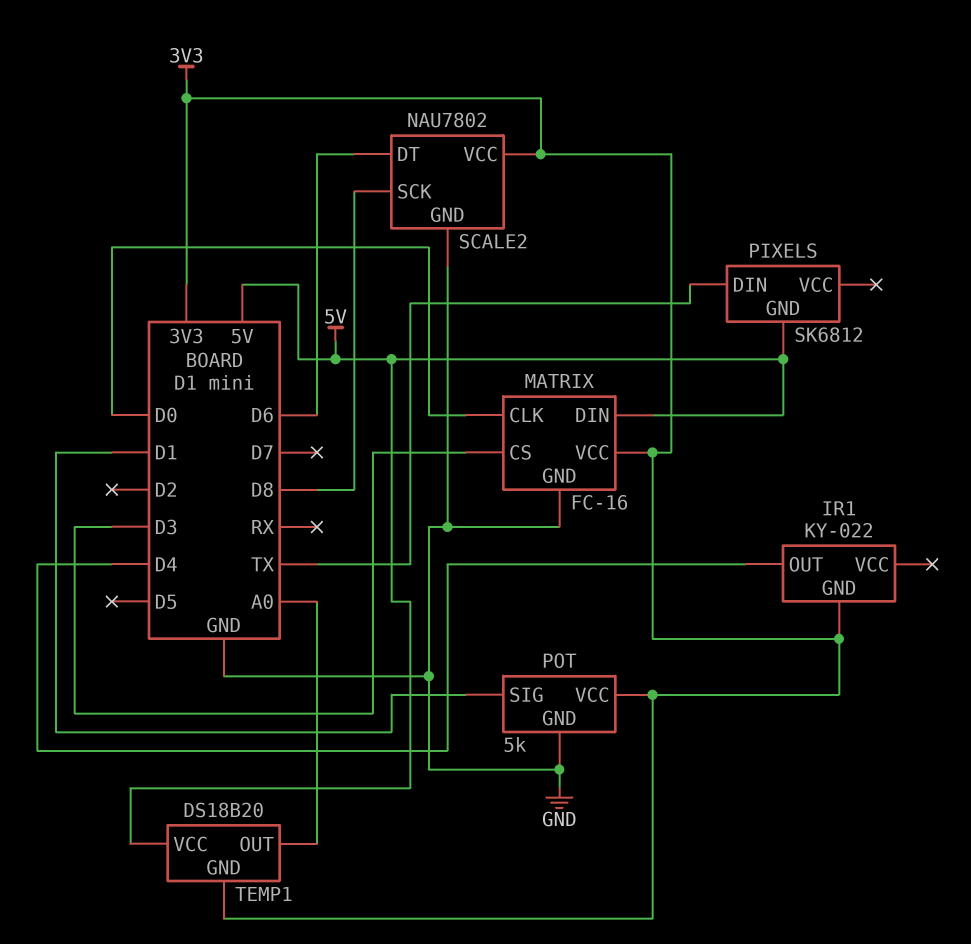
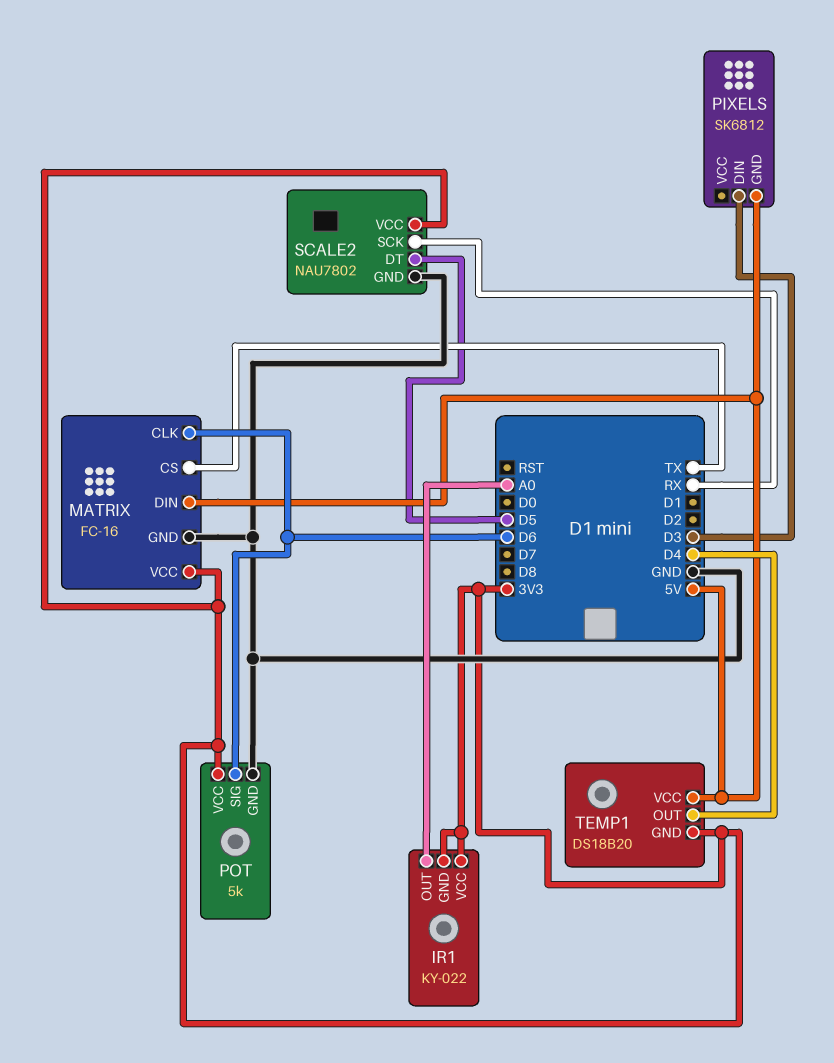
IR1 pin OUT: D4 -> A0
IR1 pin VCC: none -> 3V3
MATRIX pin CLK: D0 -> D6
MATRIX pin CS: D3 -> TX
PIXELS pin DIN: TX -> D3
POT pin SIG: D1 -> D6
SCALE2 pin DT: D6 -> D5
SCALE2 pin SCK: D8 -> RX
TEMP1 pin OUT: A0 -> D4

